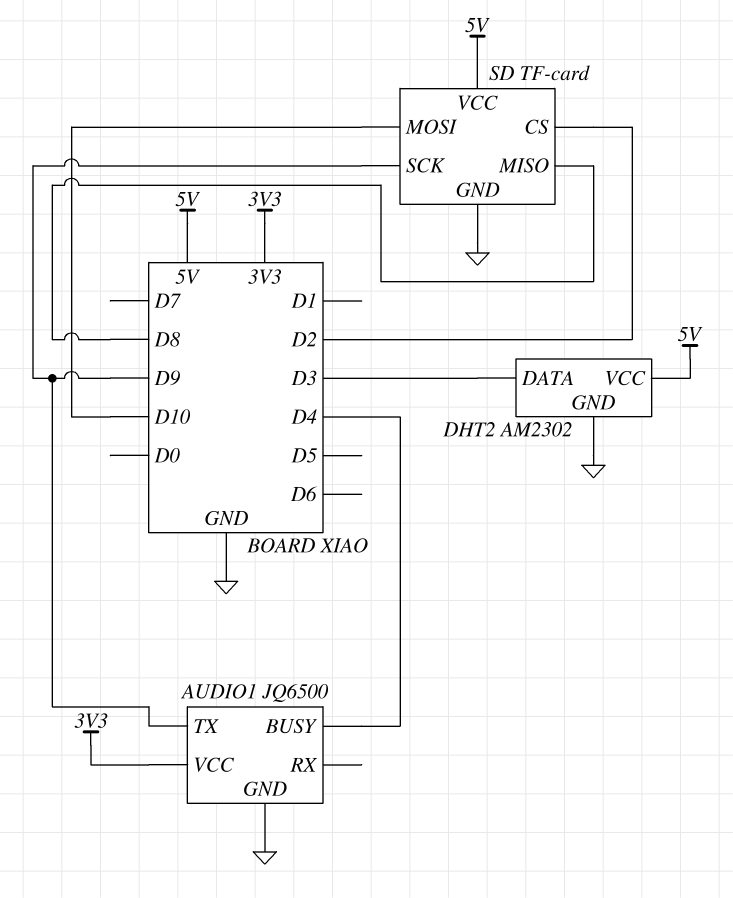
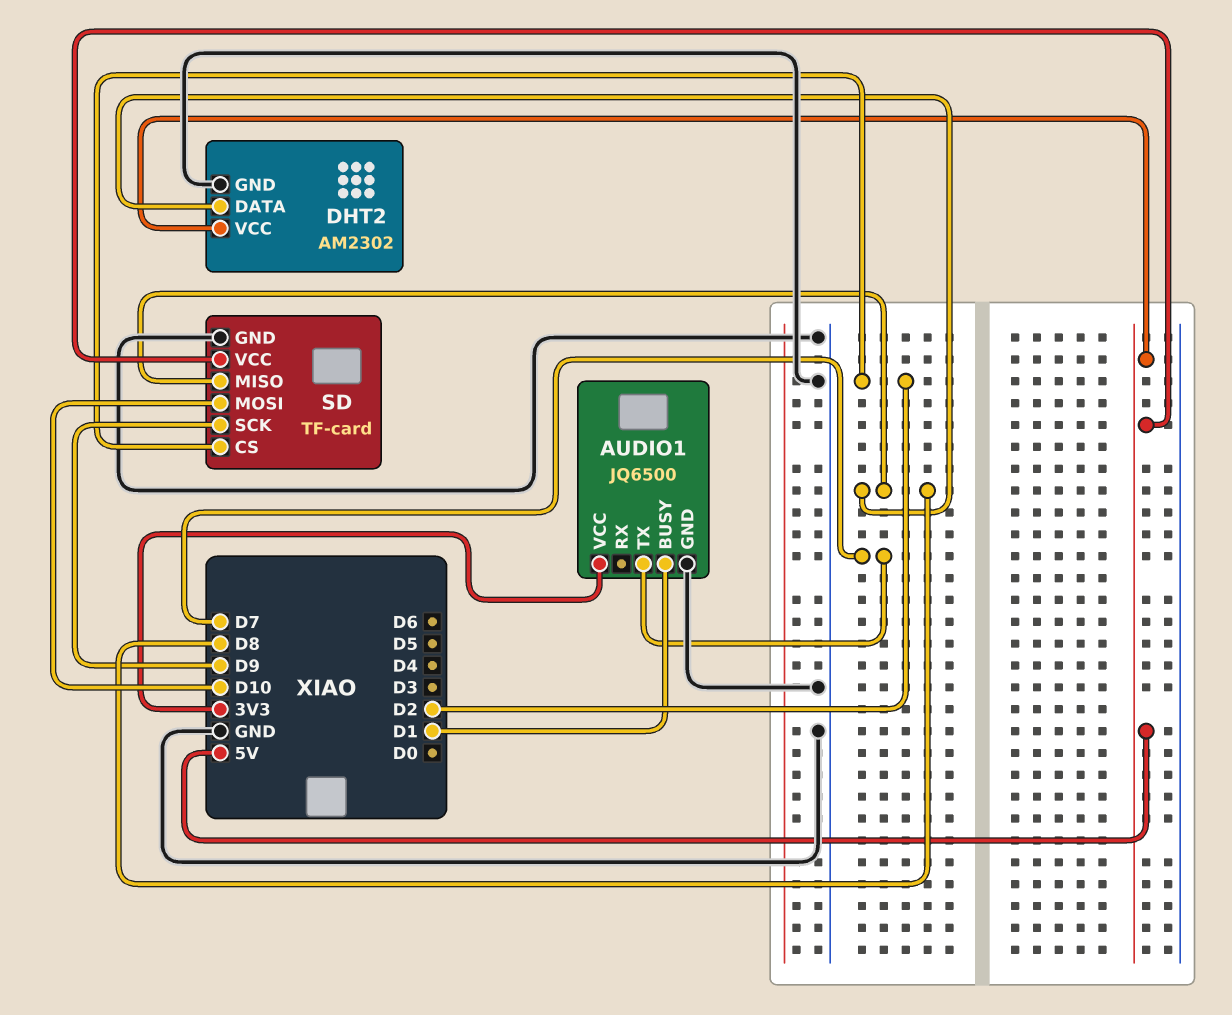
AUDIO1 pin BUSY: D4 -> D1
AUDIO1 pin TX: D9 -> D7
DHT2 pin DATA: D3 -> D8

